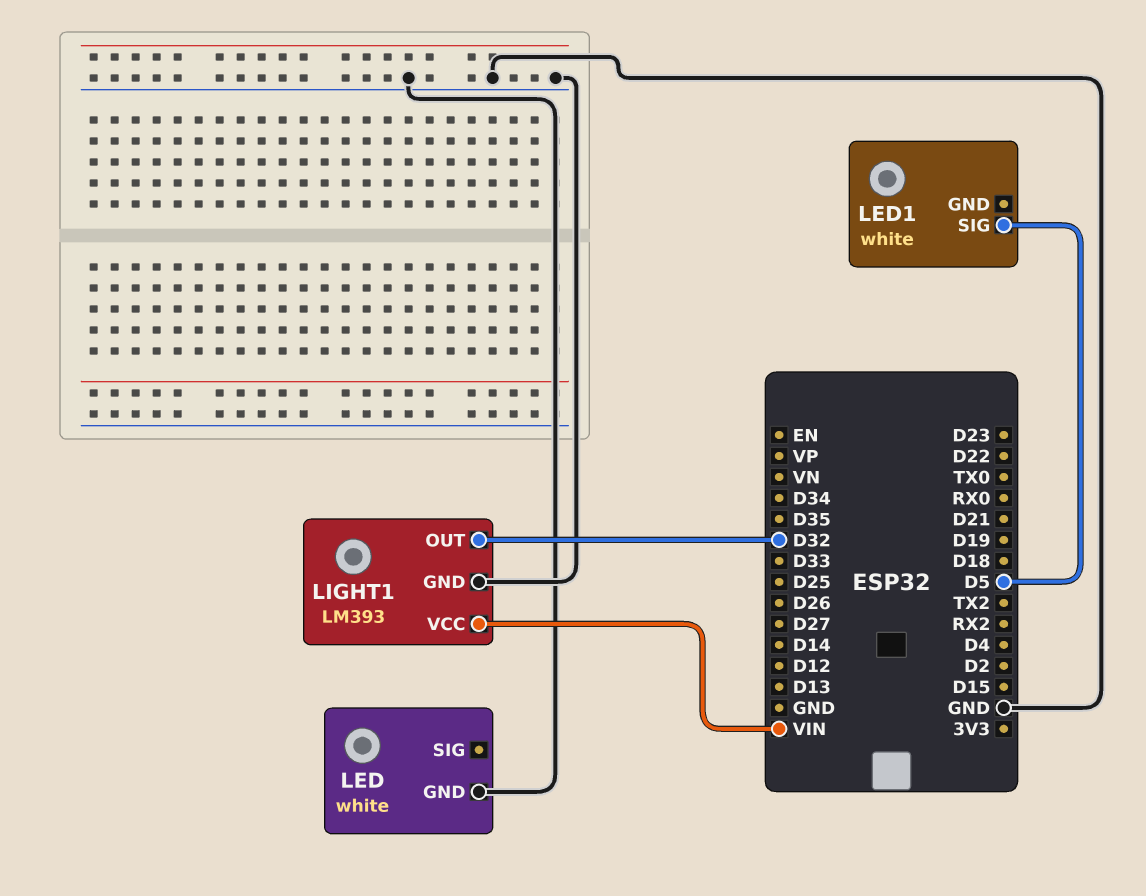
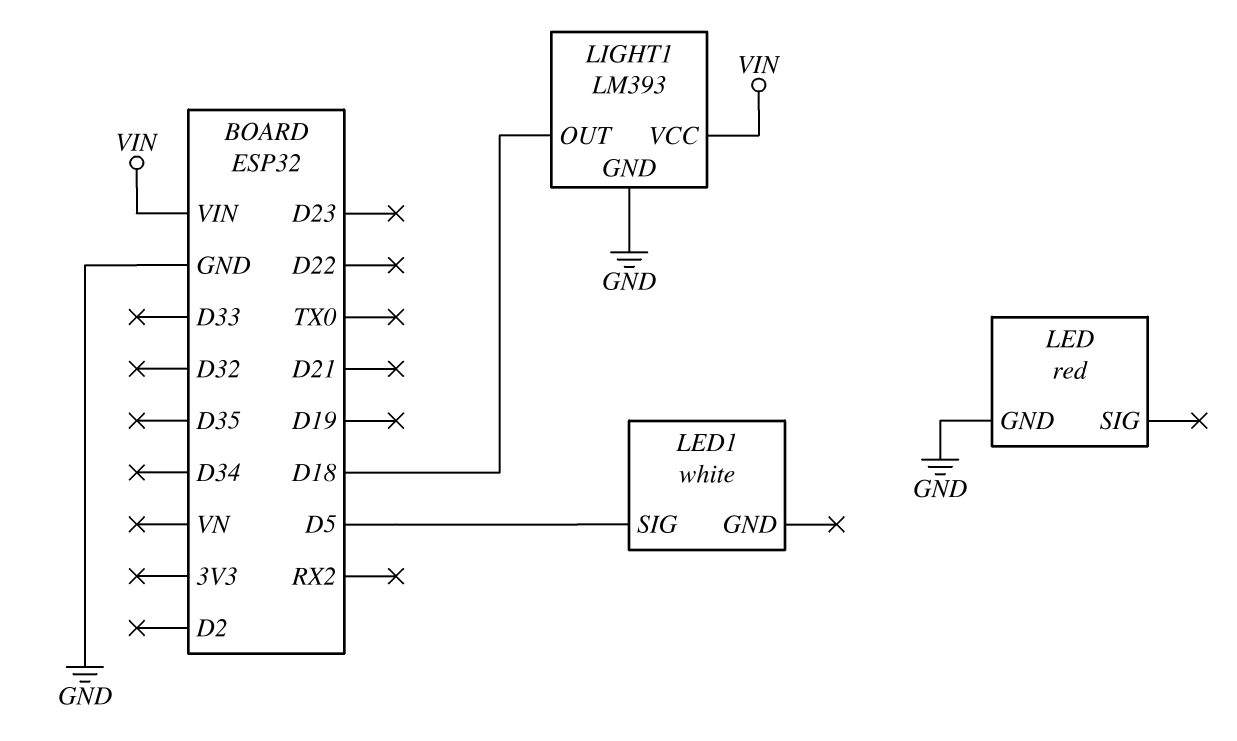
LED: white -> red
LIGHT1 pin OUT: D32 -> D18

